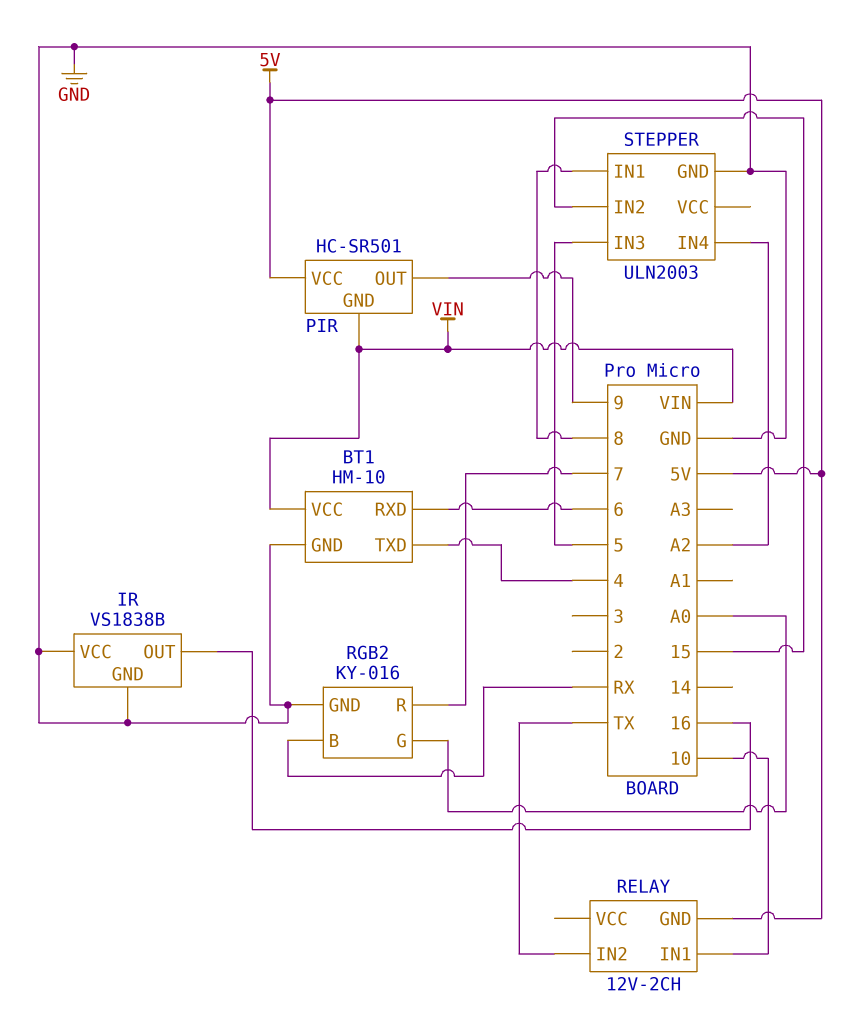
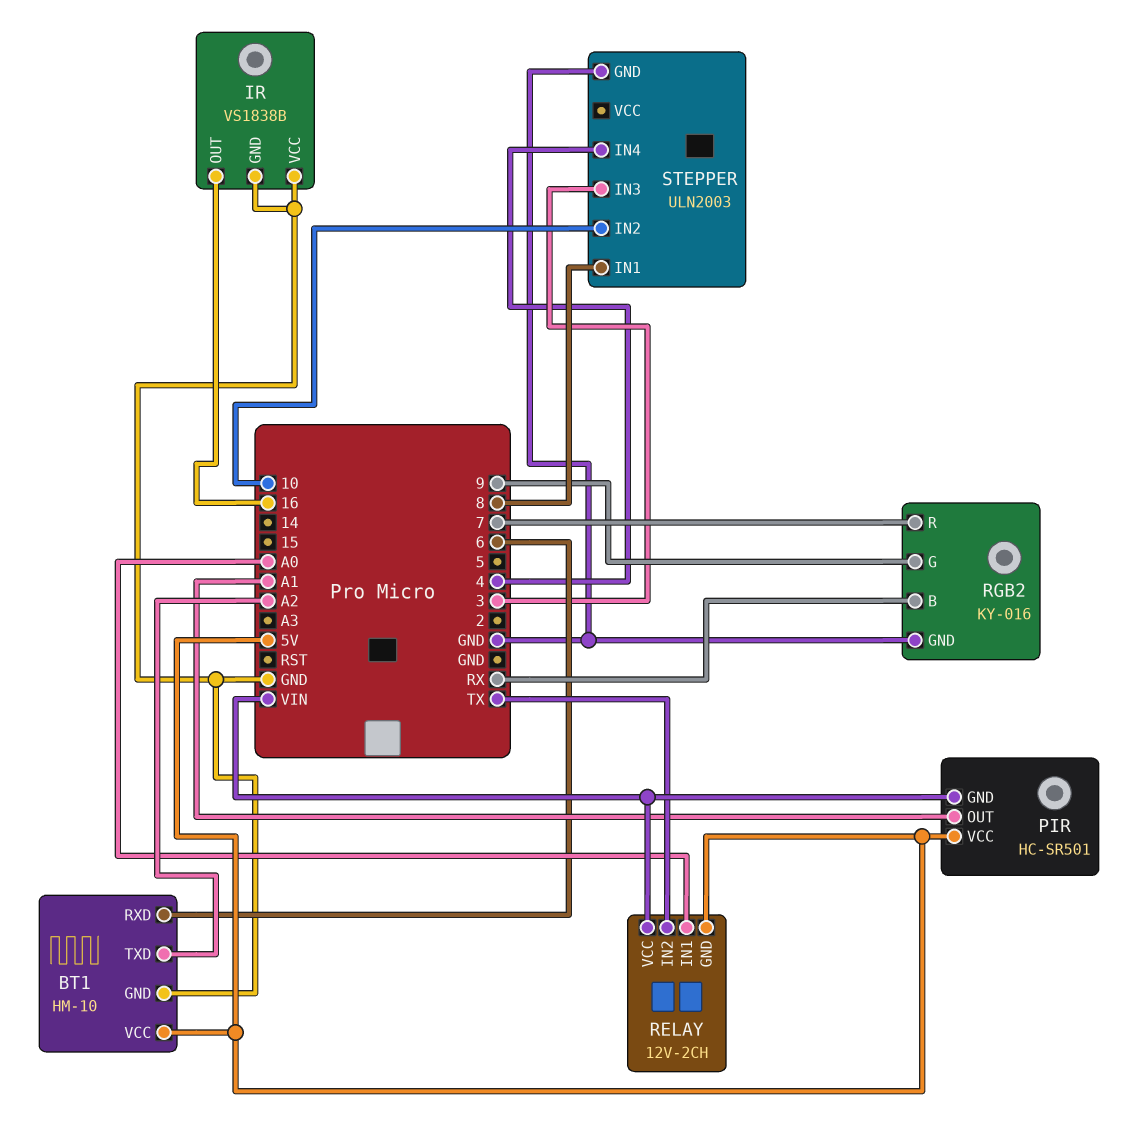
BT1 pin TXD: 4 -> A2
BT1 pin VCC: VIN -> 5V
PIR pin OUT: 9 -> A1
RELAY pin IN1: 10 -> A0
RELAY pin VCC: none -> VIN
RGB2 pin G: A0 -> 9
STEPPER pin IN2: 15 -> 10
STEPPER pin IN3: 5 -> 3
STEPPER pin IN4: A2 -> 4

